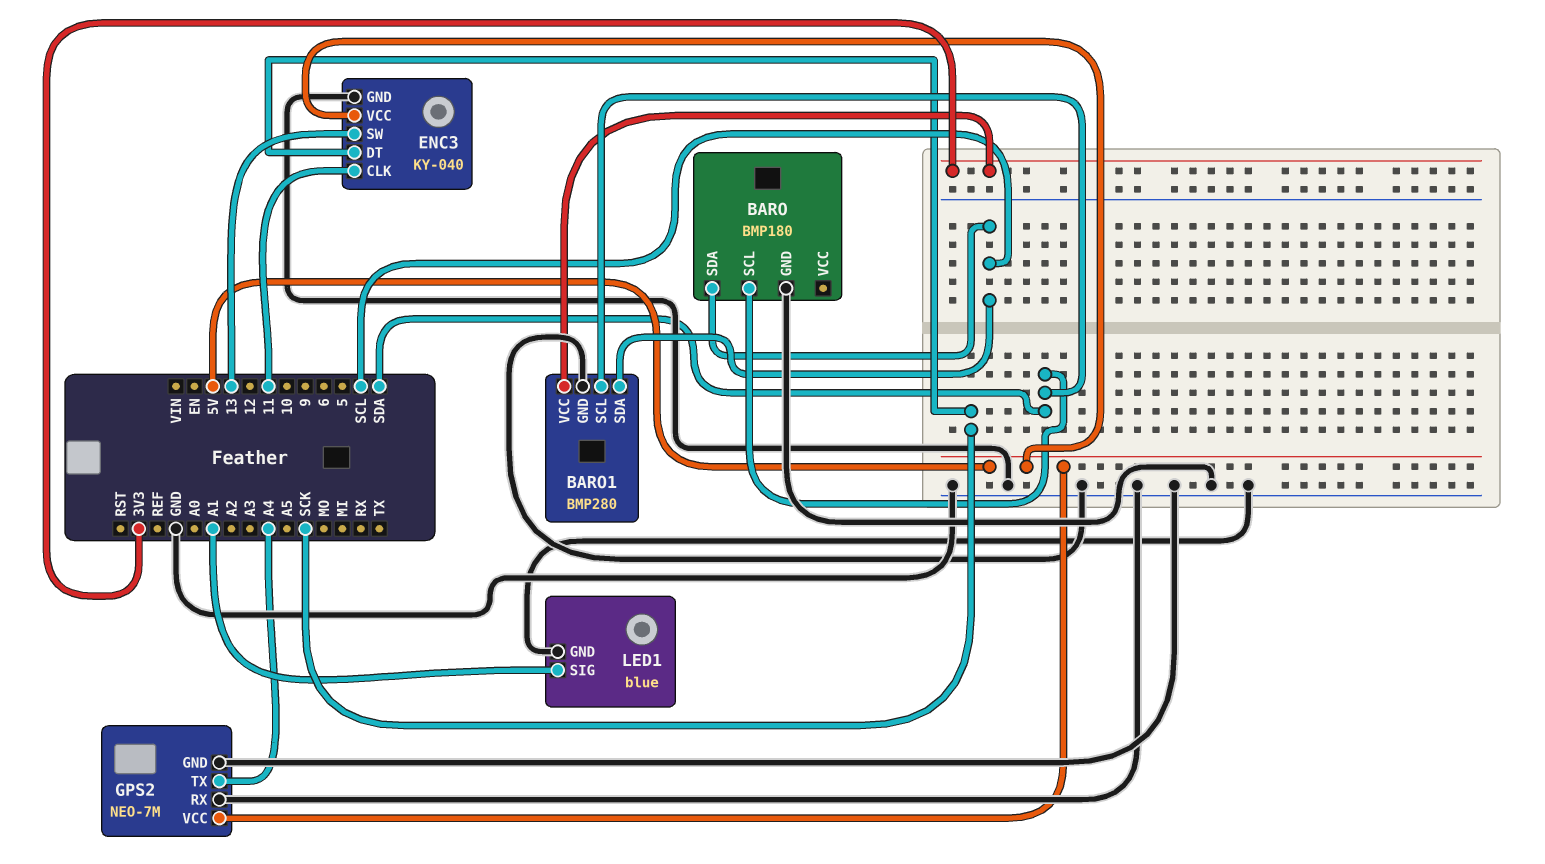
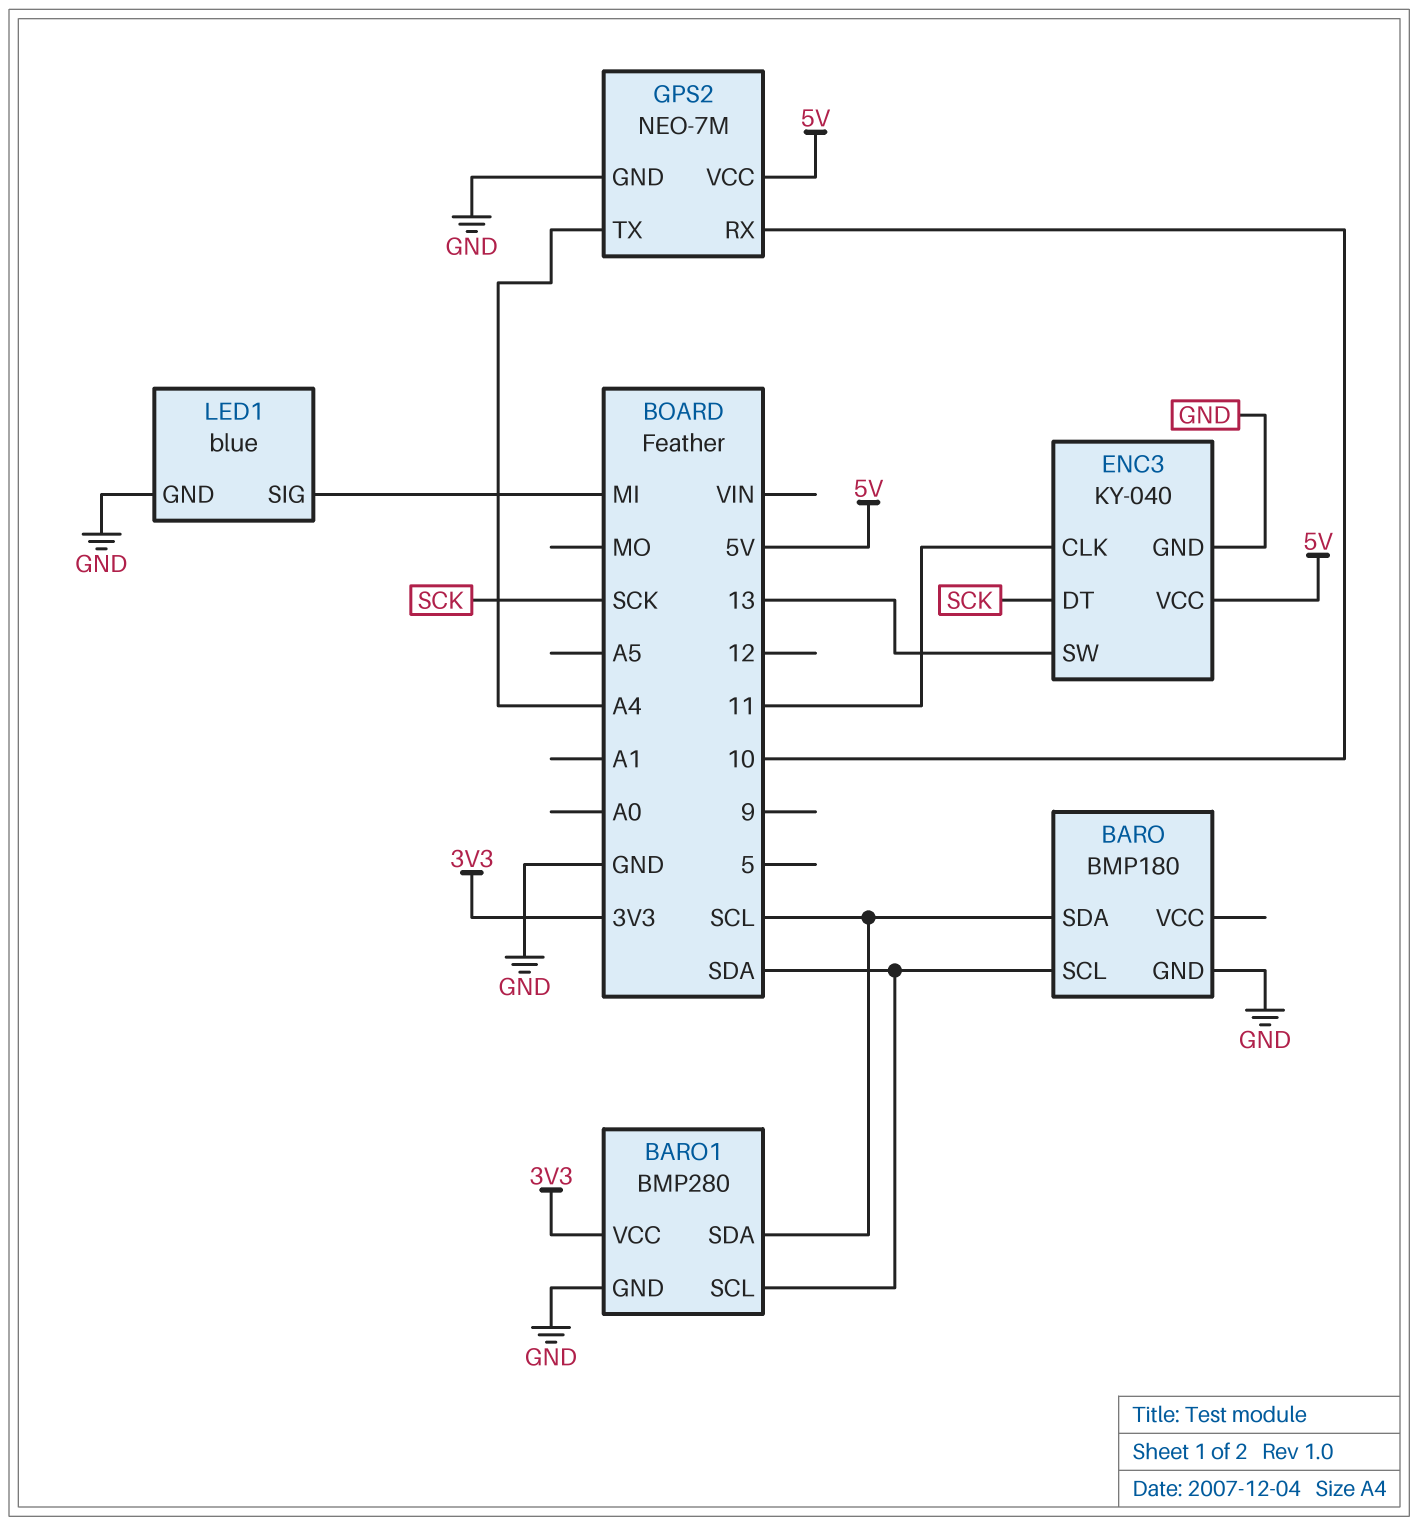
GPS2 pin RX: GND -> 10
LED1 pin SIG: A1 -> MI

